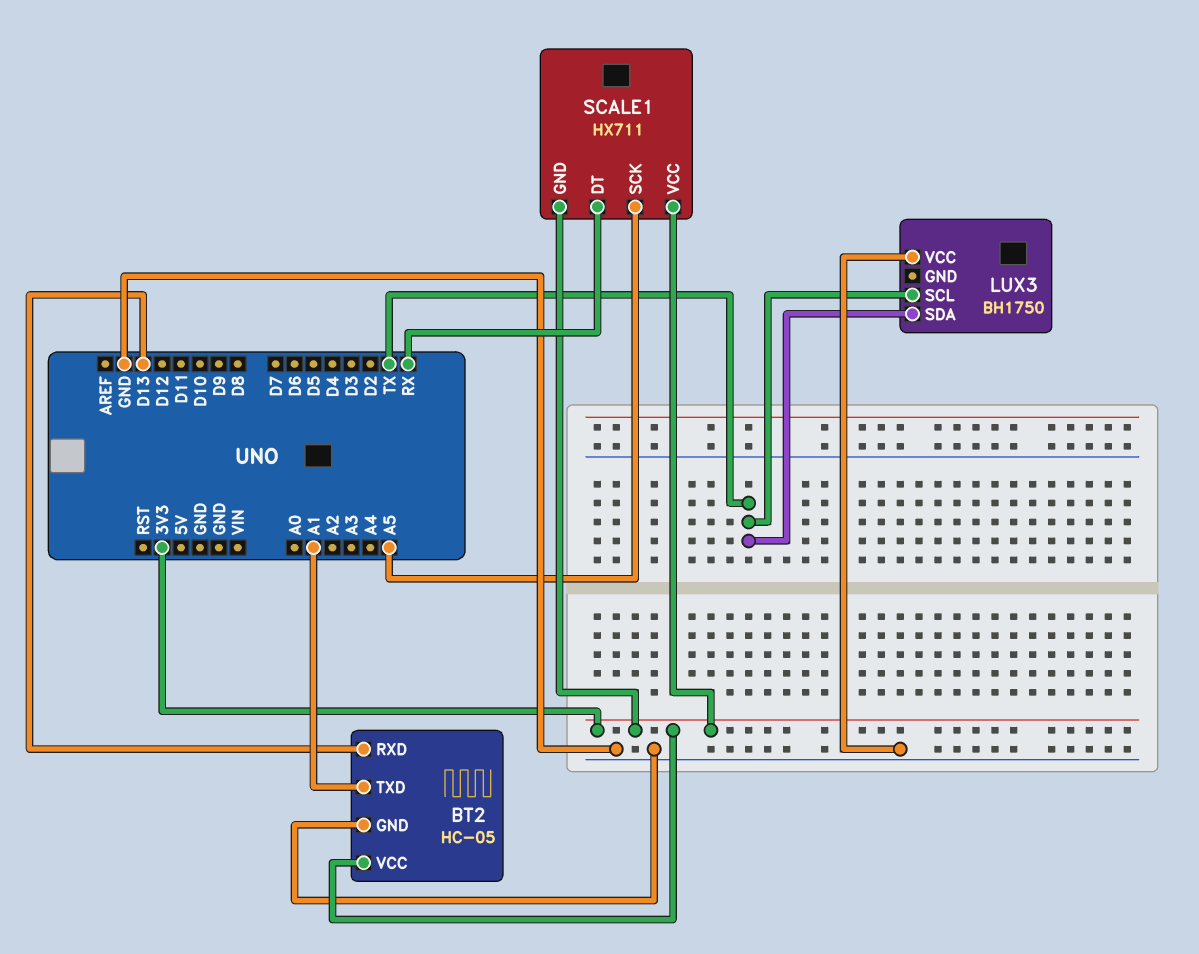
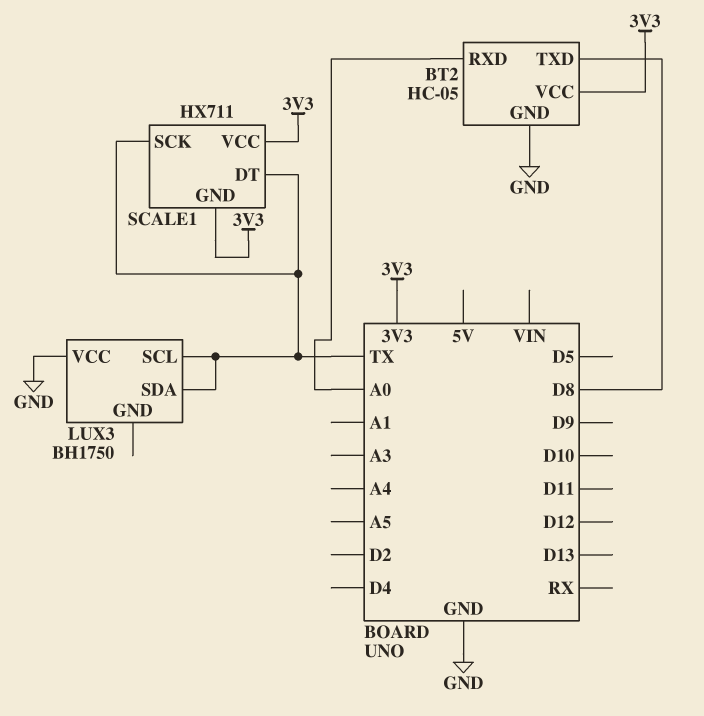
BT2 pin RXD: D13 -> A0
BT2 pin TXD: A1 -> D8
SCALE1 pin DT: RX -> TX
SCALE1 pin SCK: A5 -> TX

